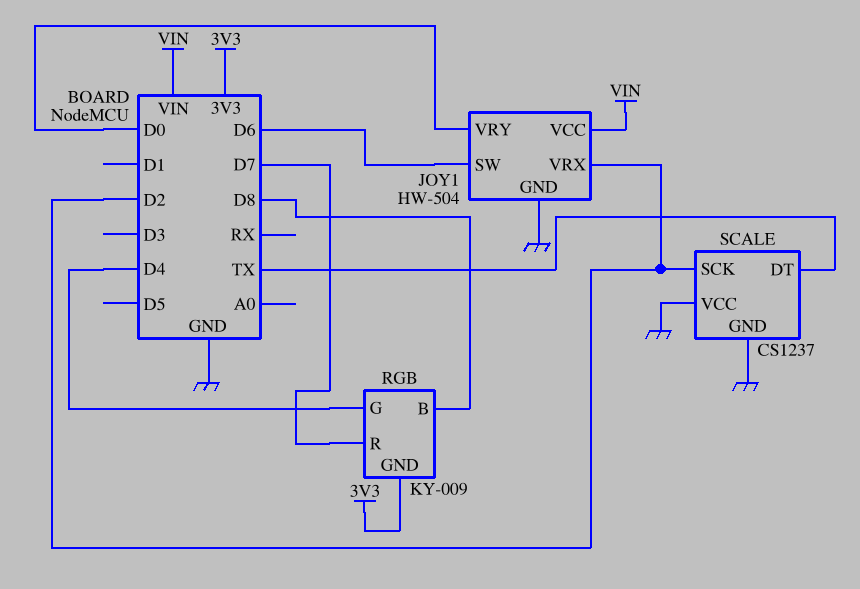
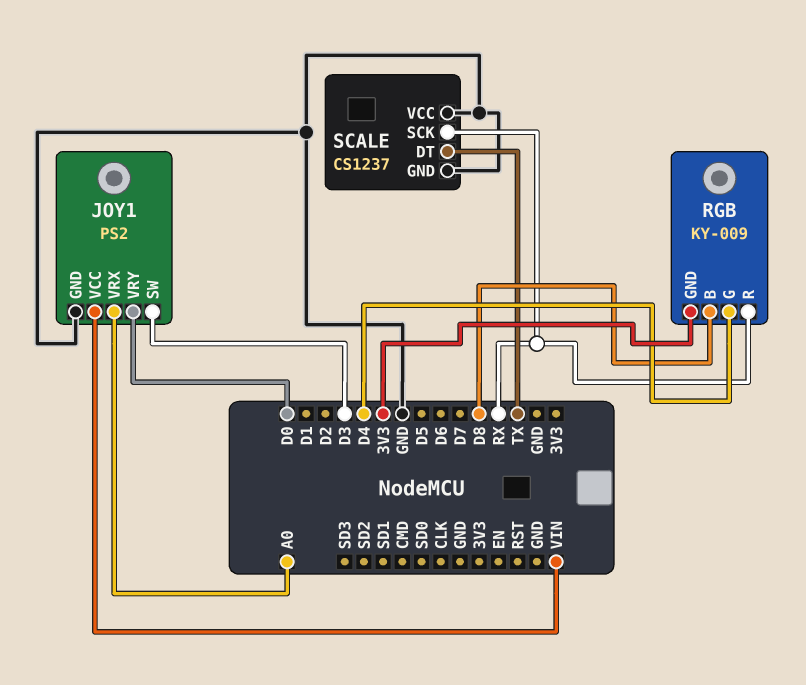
JOY1: HW-504 -> PS2
JOY1 pin SW: D6 -> D3
JOY1 pin VRX: D2 -> A0
RGB pin R: D7 -> RX
SCALE pin SCK: D2 -> RX

